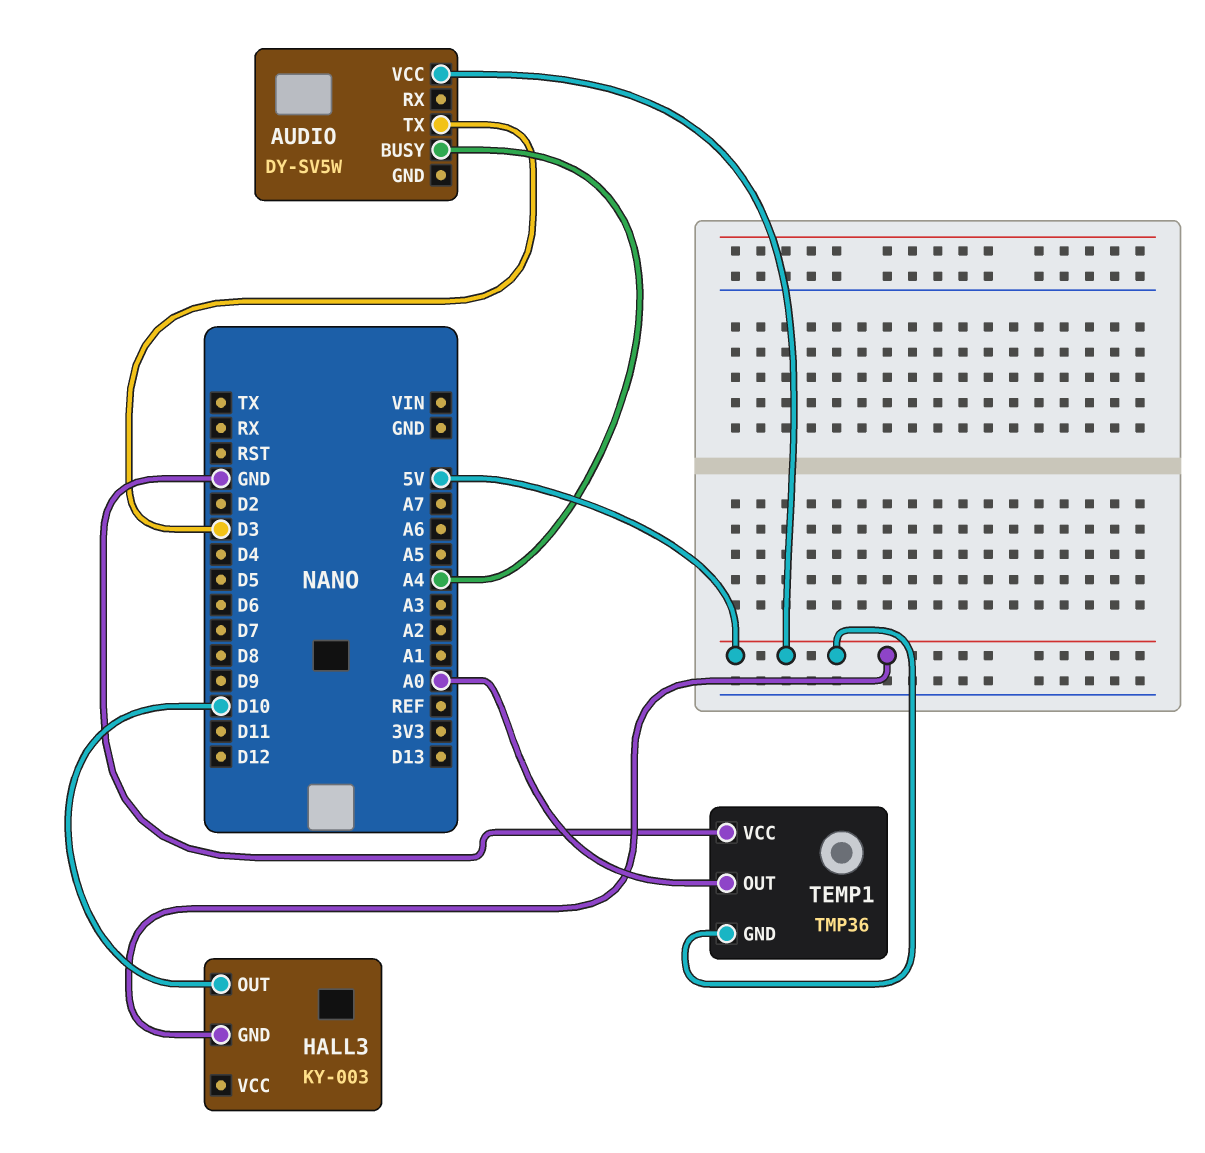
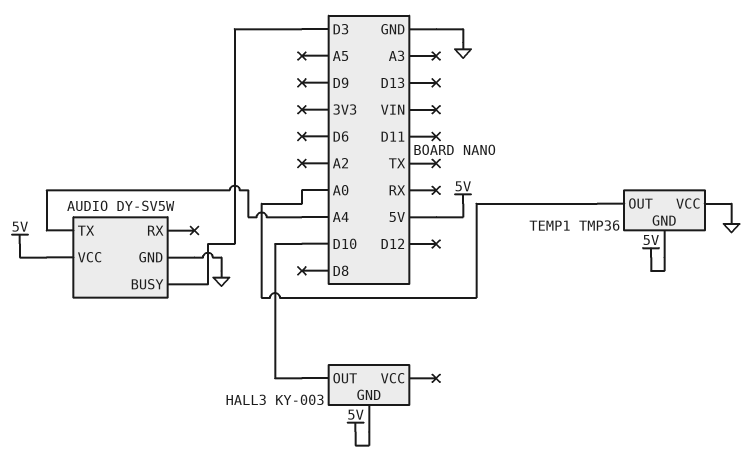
AUDIO pin BUSY: A4 -> D3
AUDIO pin GND: none -> GND
AUDIO pin TX: D3 -> A4

